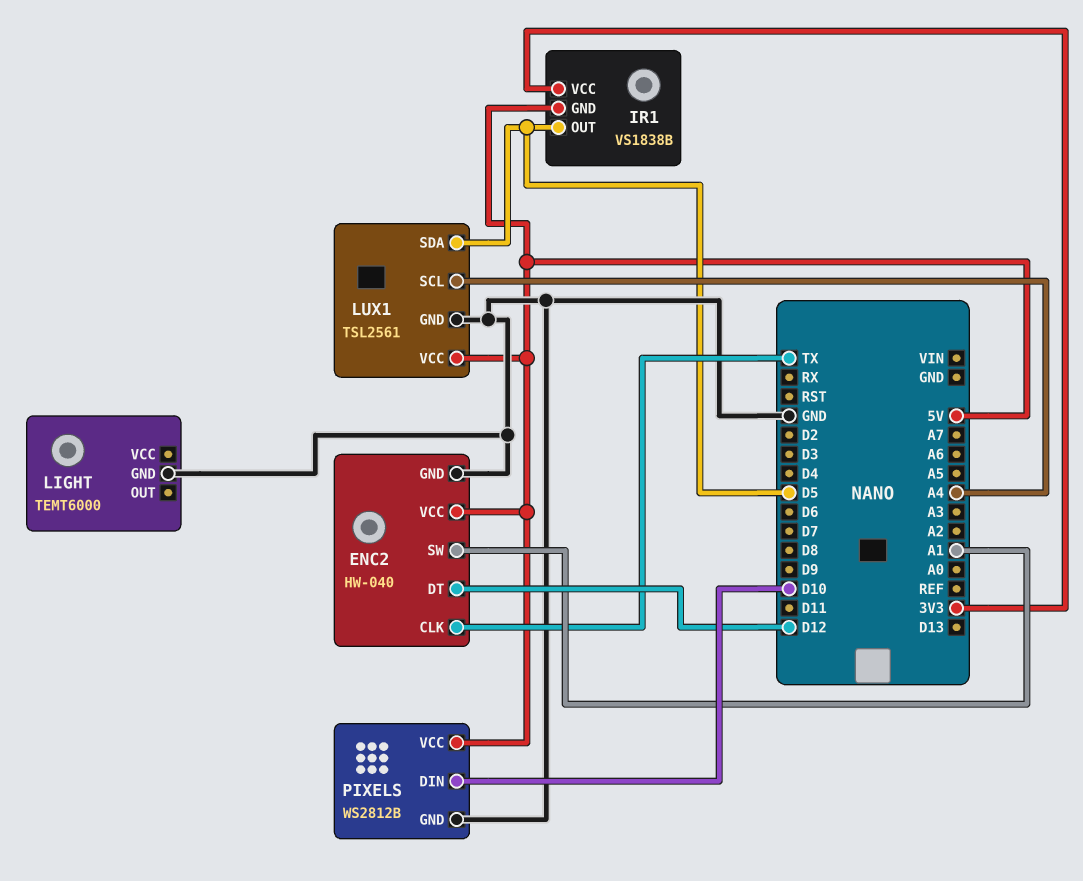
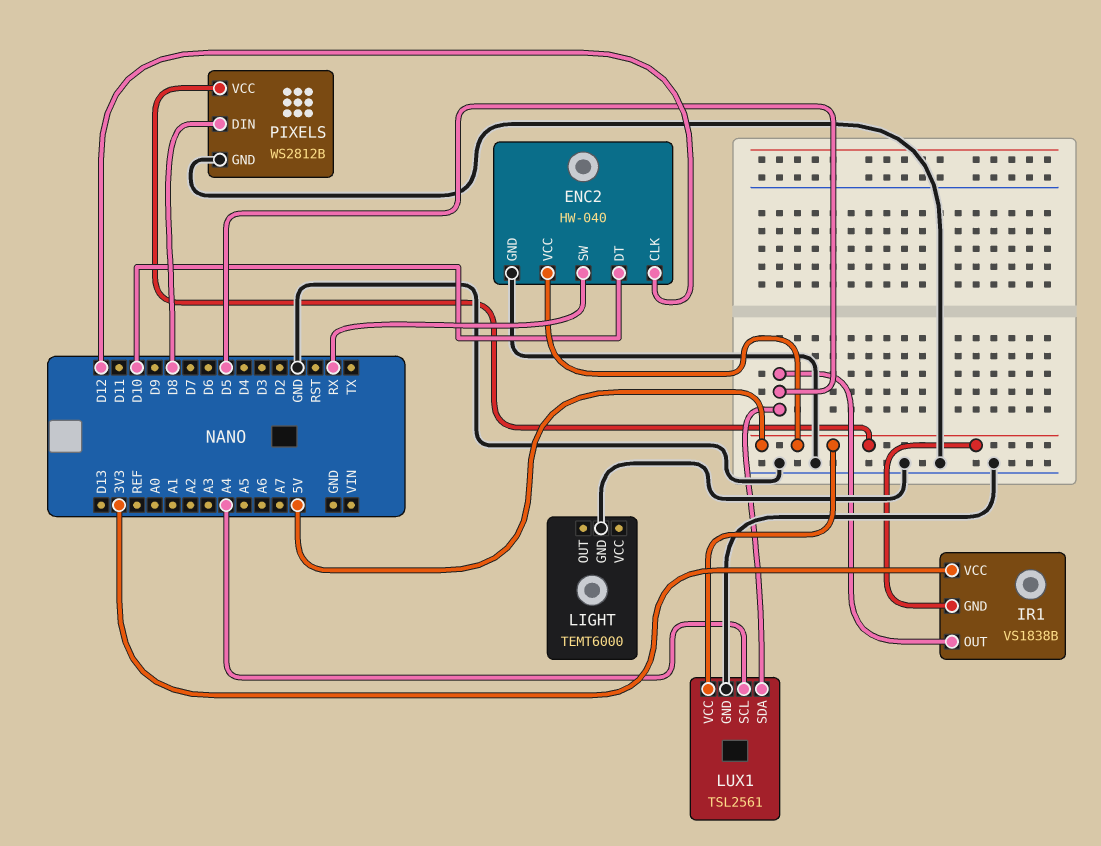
ENC2 pin CLK: TX -> D12
ENC2 pin DT: D12 -> D10
ENC2 pin SW: A1 -> RX
PIXELS pin DIN: D10 -> D8

